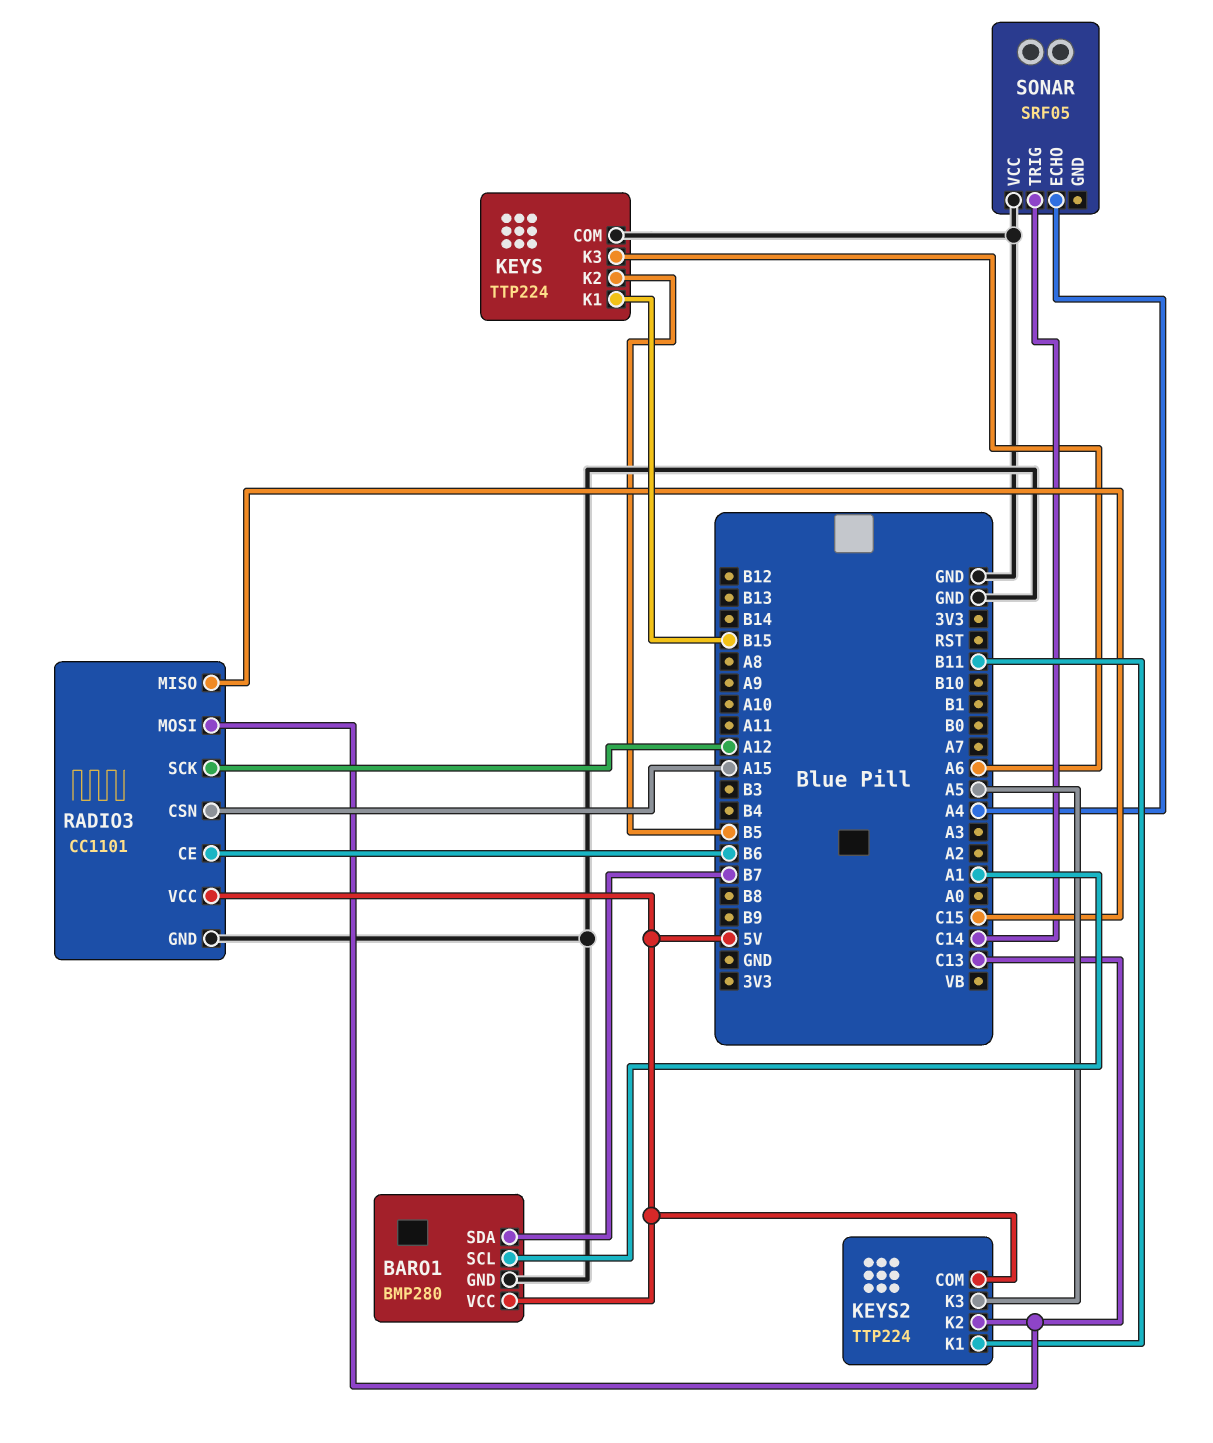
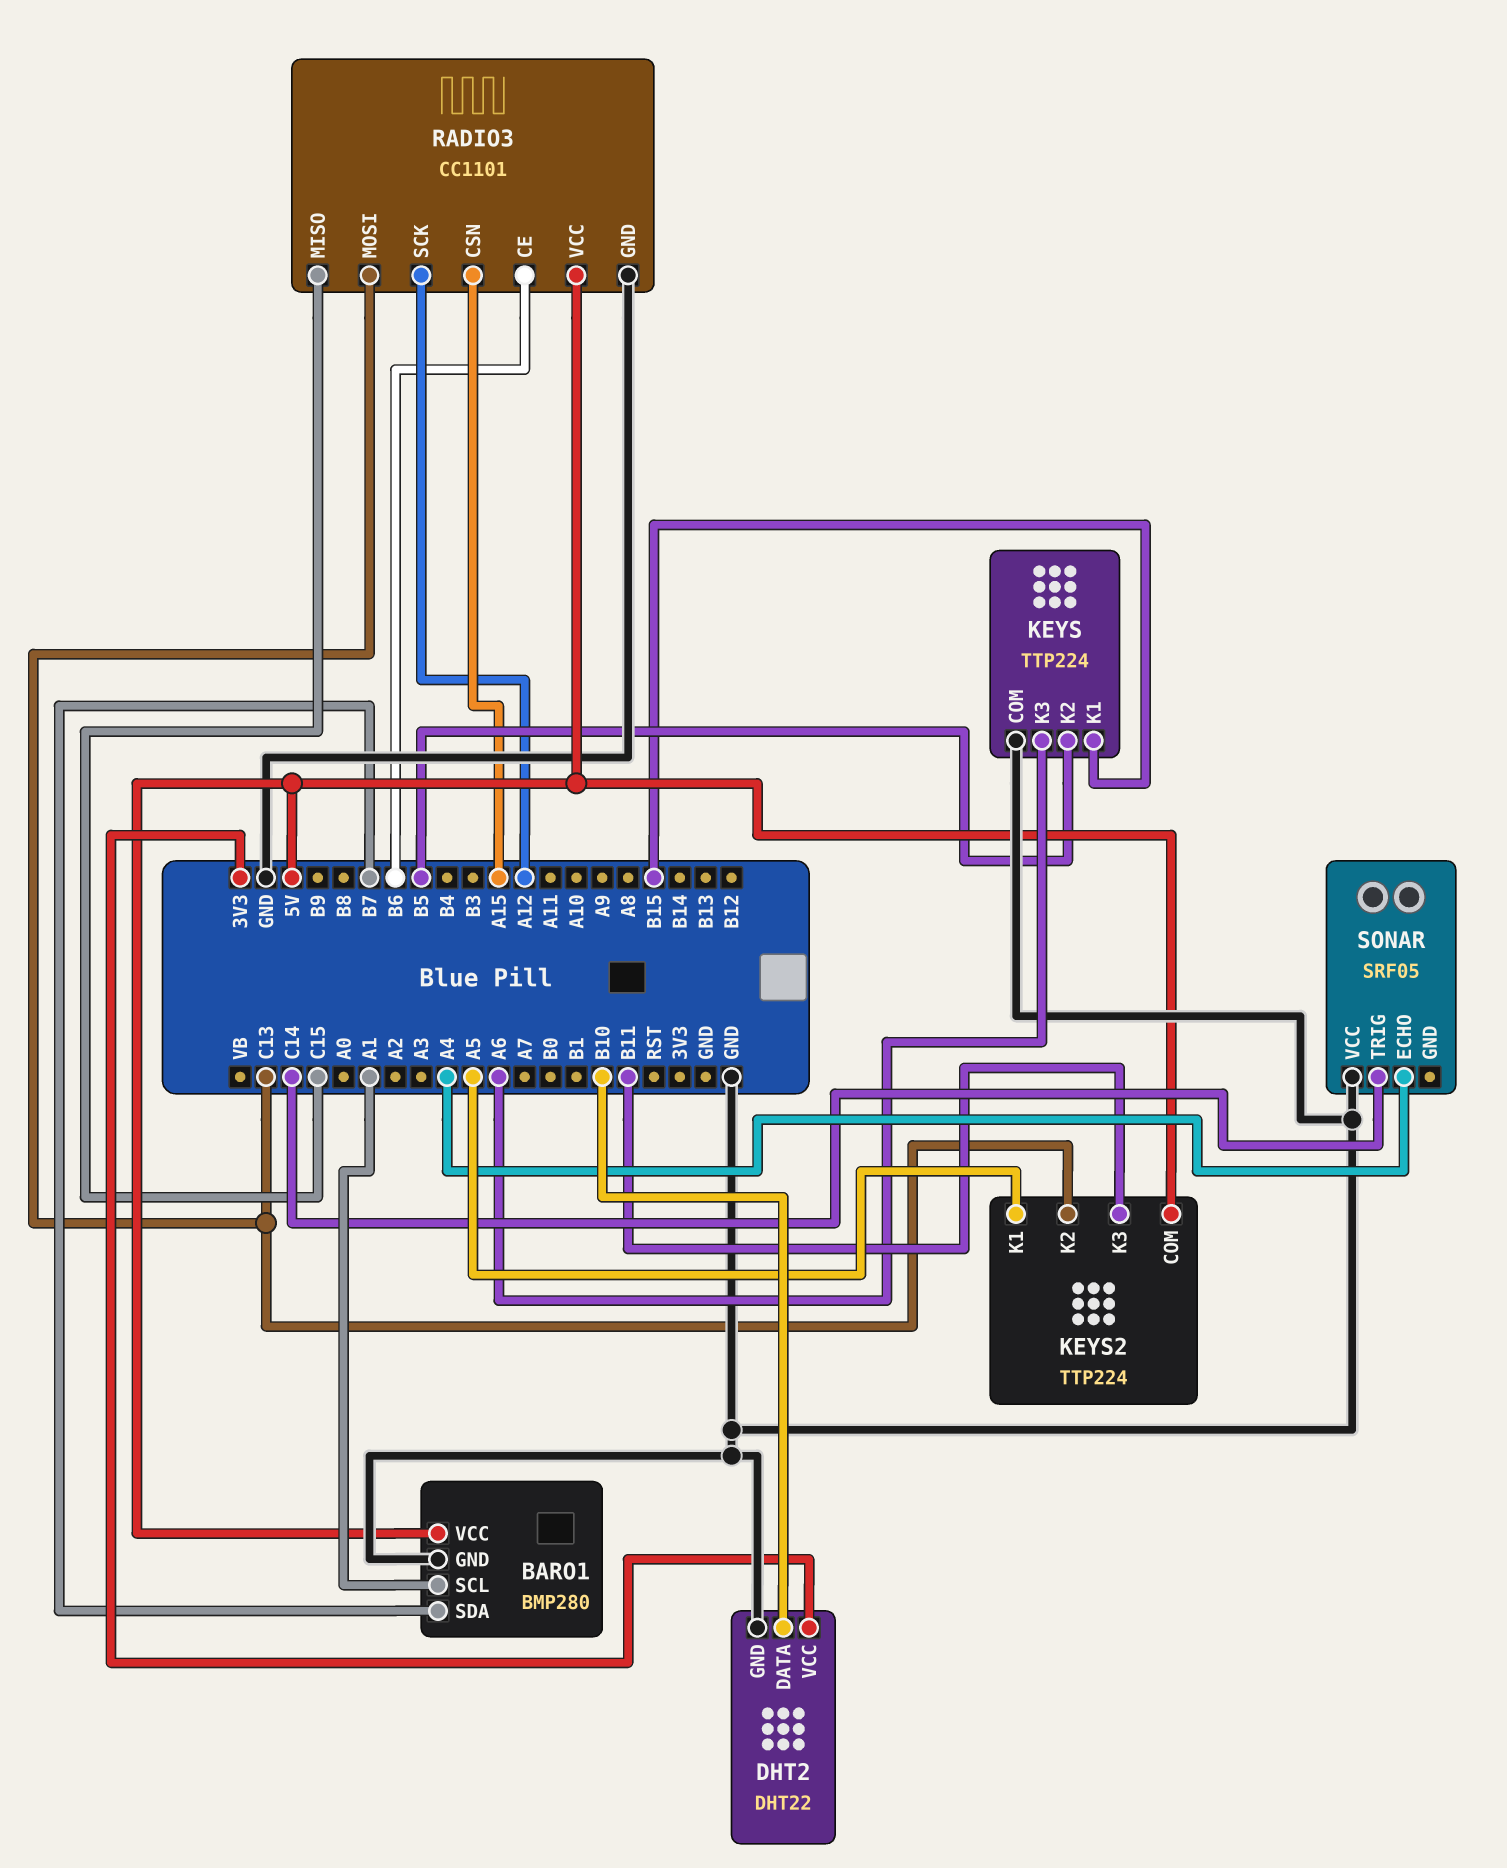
DHT2: none -> DHT22
DHT2 pin DATA: none -> B10
DHT2 pin GND: none -> GND
DHT2 pin VCC: none -> 3V3
KEYS2 pin K1: B11 -> A5
KEYS2 pin K3: A5 -> B11

